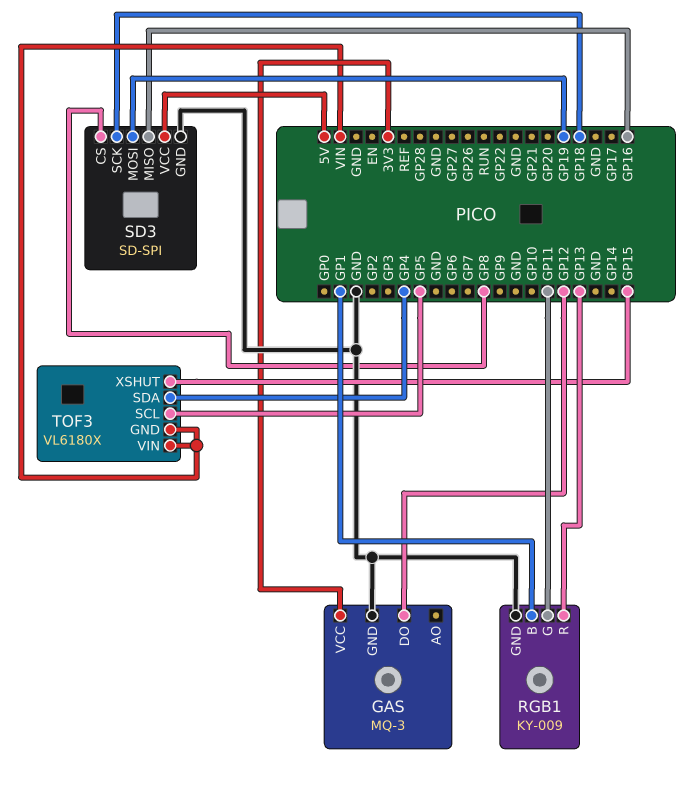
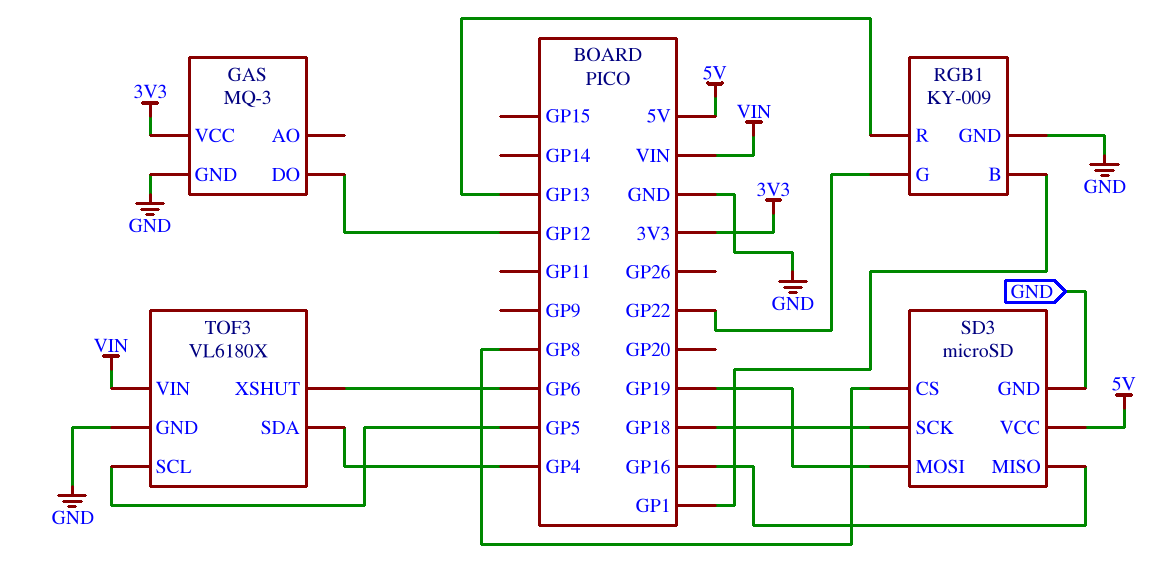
RGB1 pin G: GP11 -> GP22
SD3: SD-SPI -> microSD
TOF3 pin GND: VIN -> GND
TOF3 pin XSHUT: GP15 -> GP6

